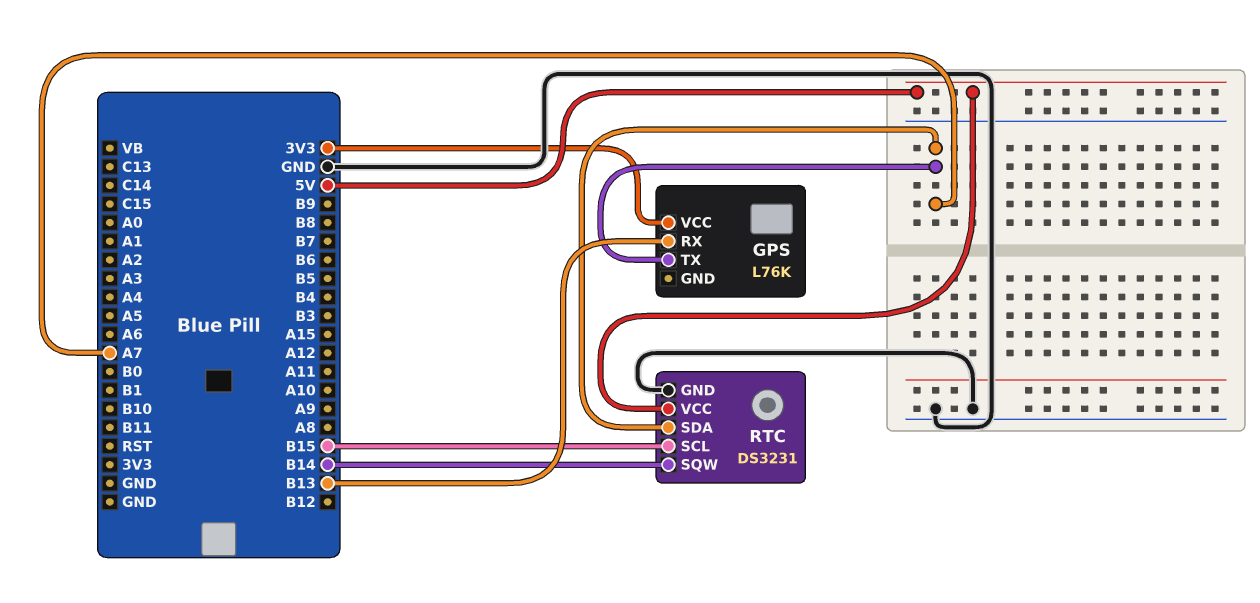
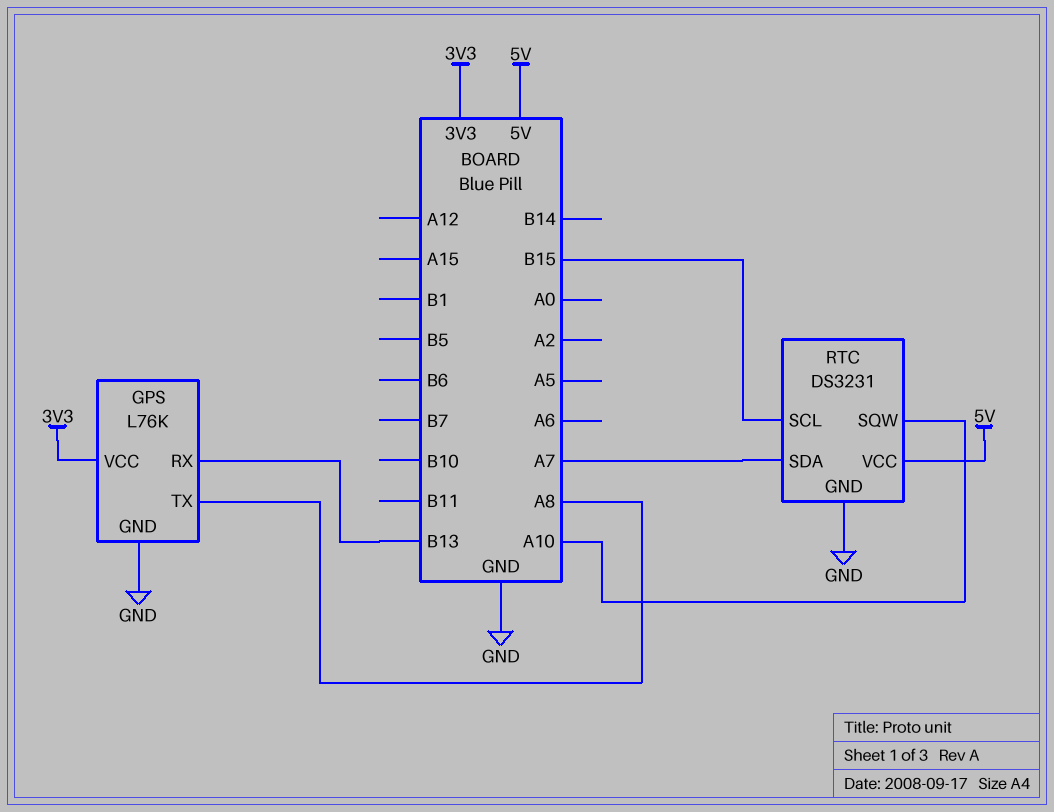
GPS pin GND: none -> GND
GPS pin TX: A7 -> A8
RTC pin SQW: B14 -> A10

